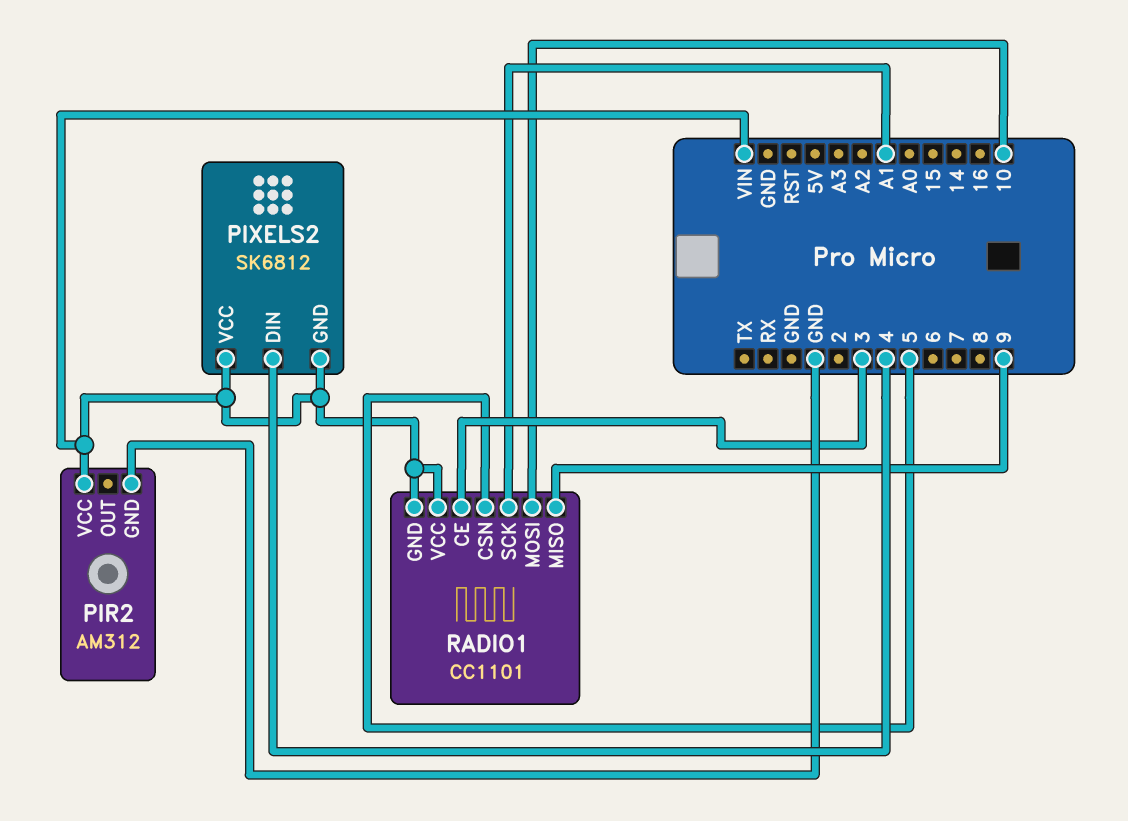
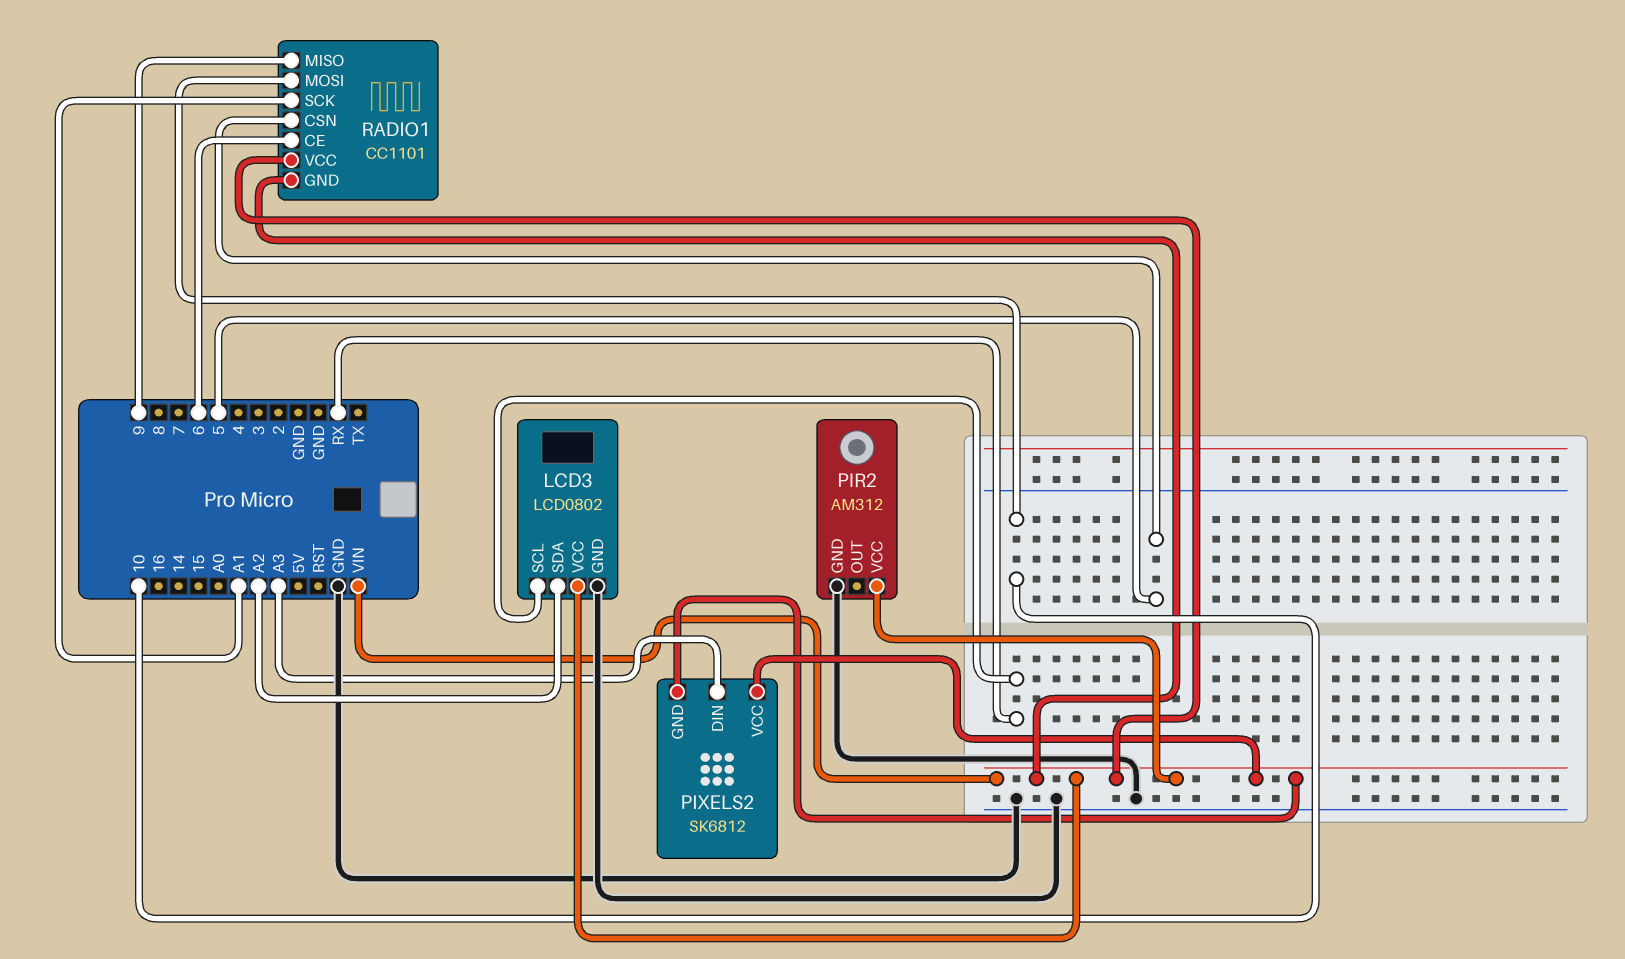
LCD3: none -> LCD0802
LCD3 pin GND: none -> GND
LCD3 pin SCL: none -> RX
LCD3 pin SDA: none -> A2
LCD3 pin VCC: none -> VIN
PIXELS2 pin DIN: 4 -> A3
RADIO1 pin CE: 3 -> 6

